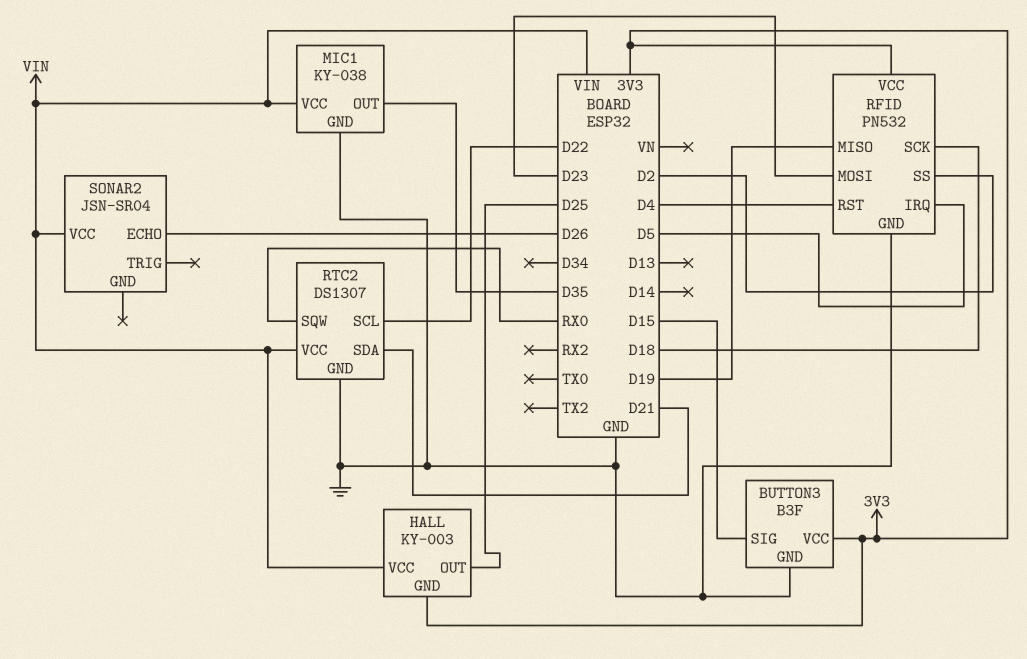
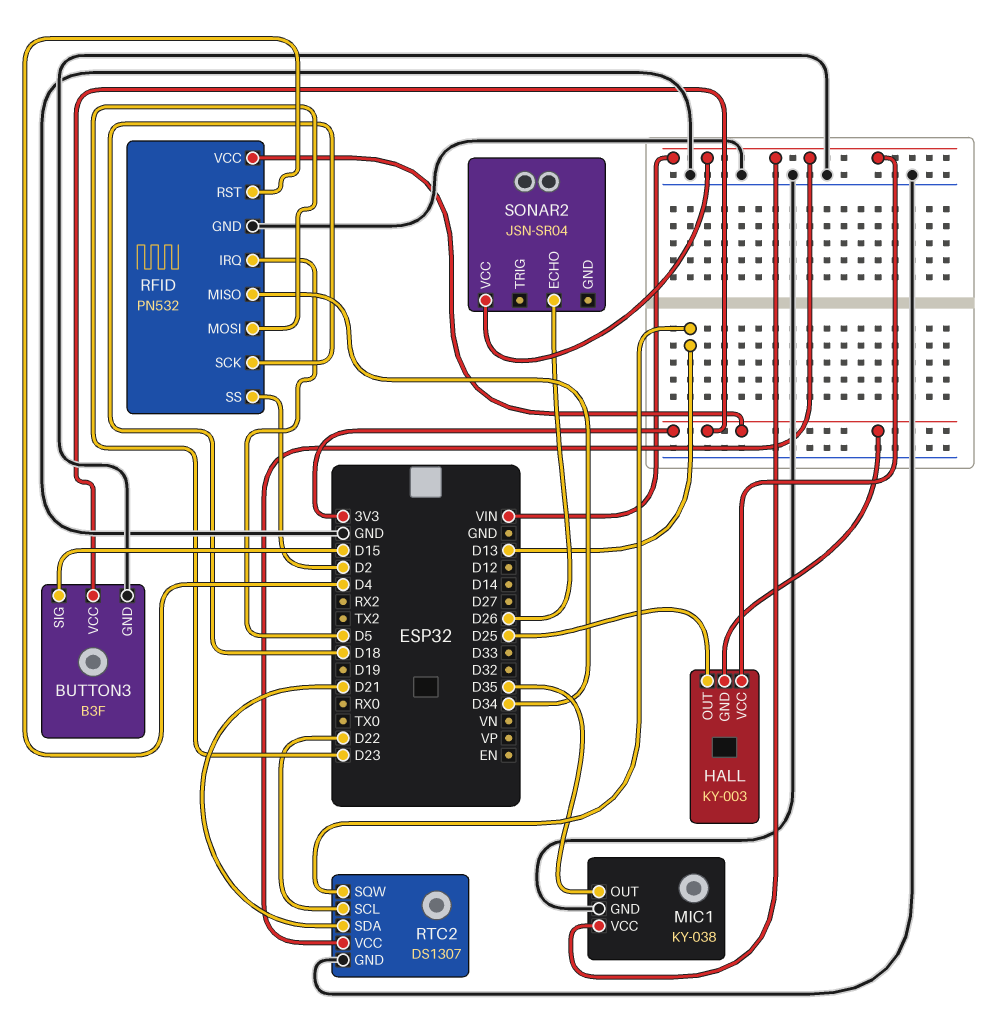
RFID pin MISO: D19 -> D34
RTC2 pin SQW: RX0 -> D13

